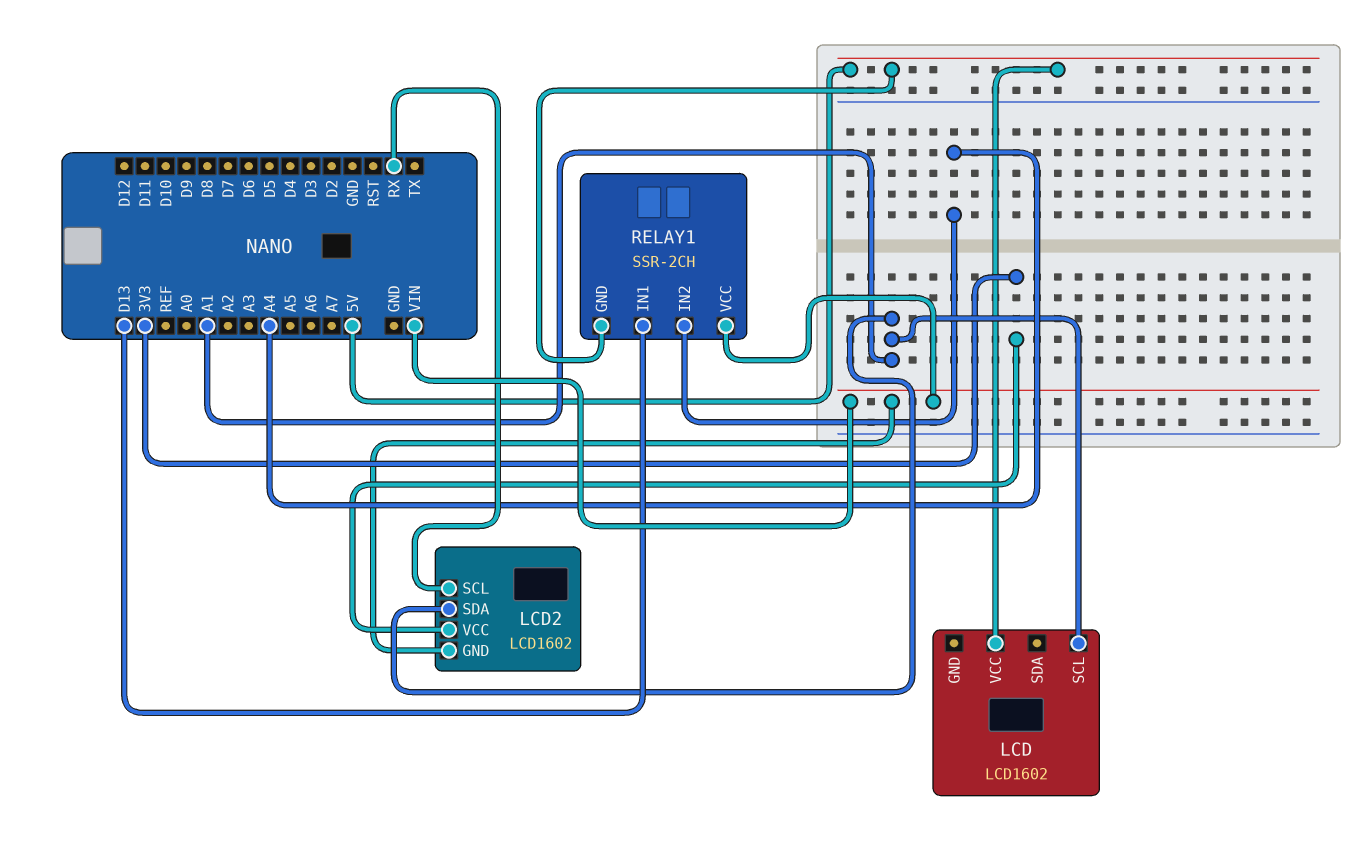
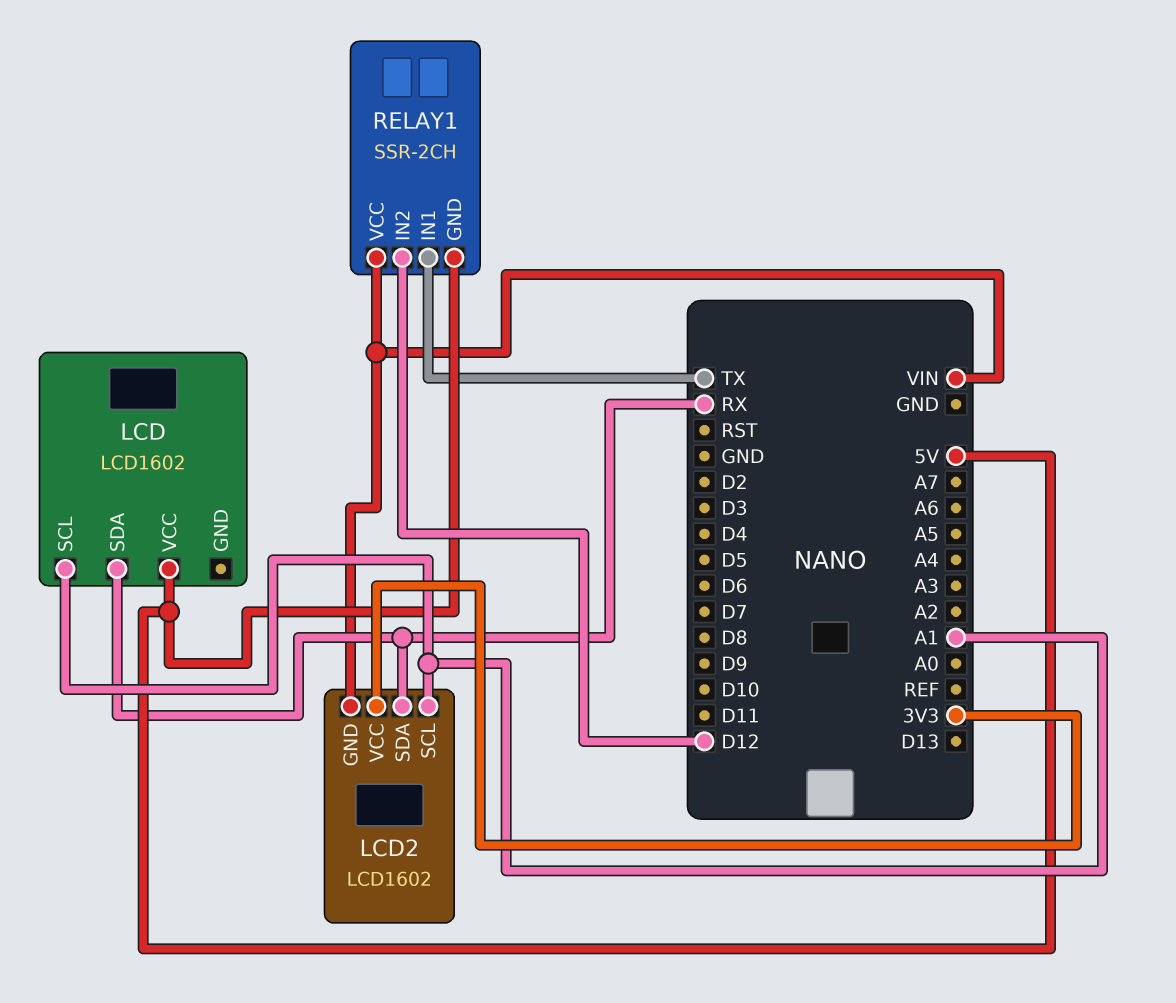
LCD pin SDA: none -> RX
LCD2 pin SCL: RX -> A1
LCD2 pin SDA: A1 -> RX
RELAY1 pin IN1: D13 -> TX
RELAY1 pin IN2: A4 -> D12

